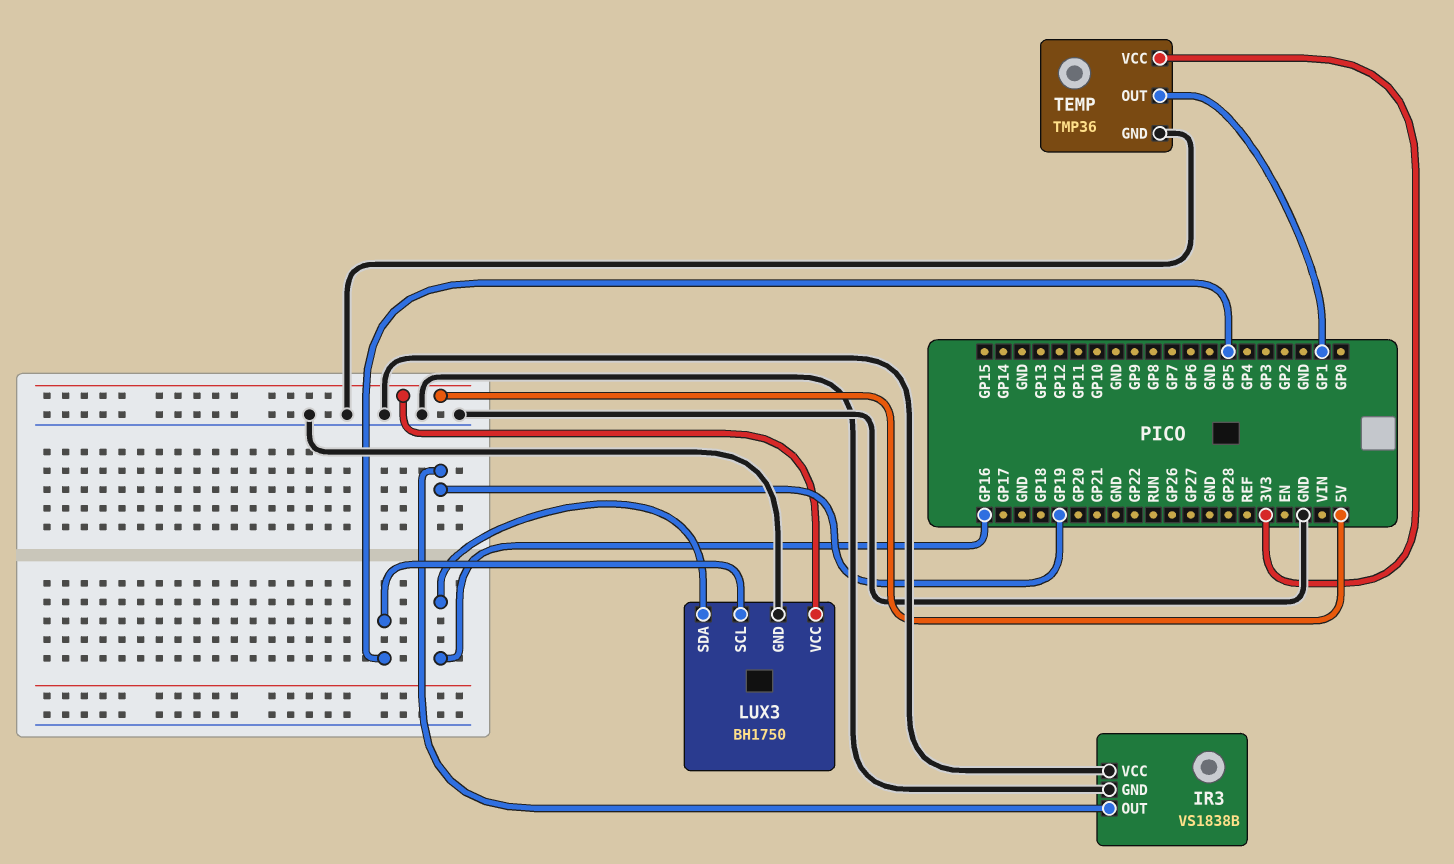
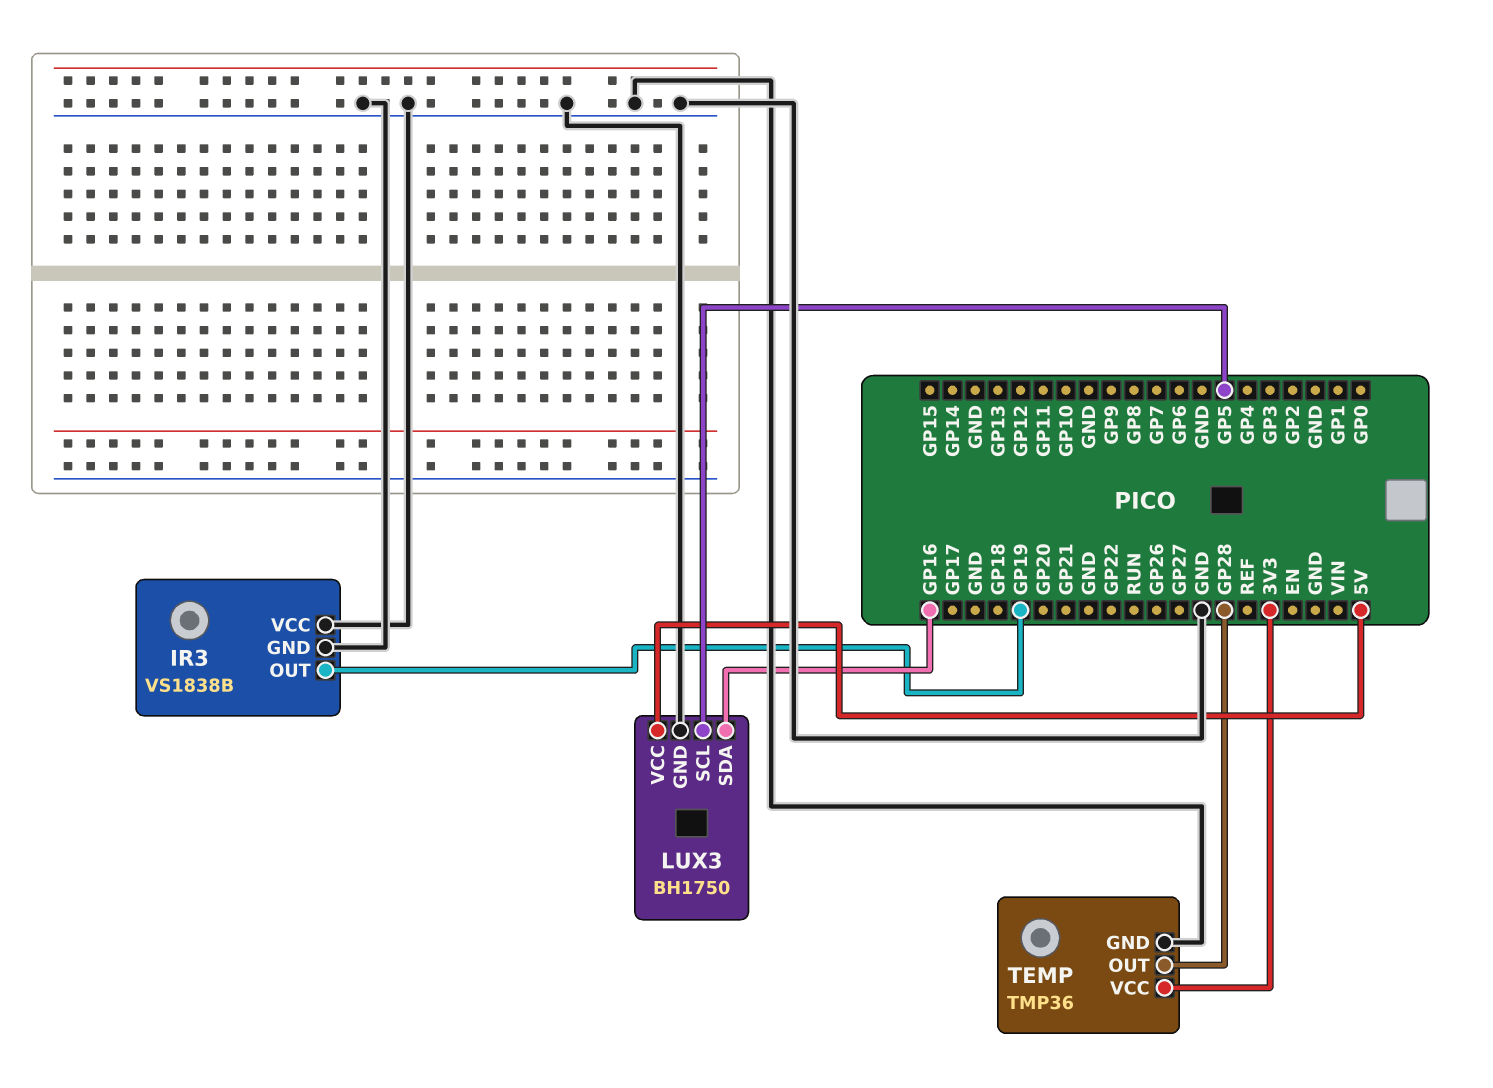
TEMP pin OUT: GP1 -> GP28

